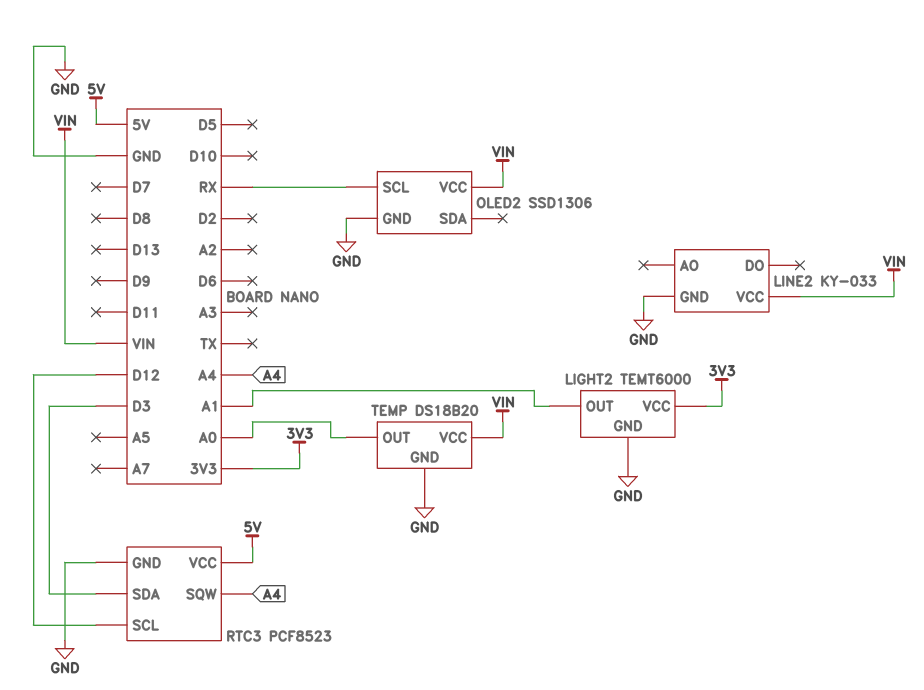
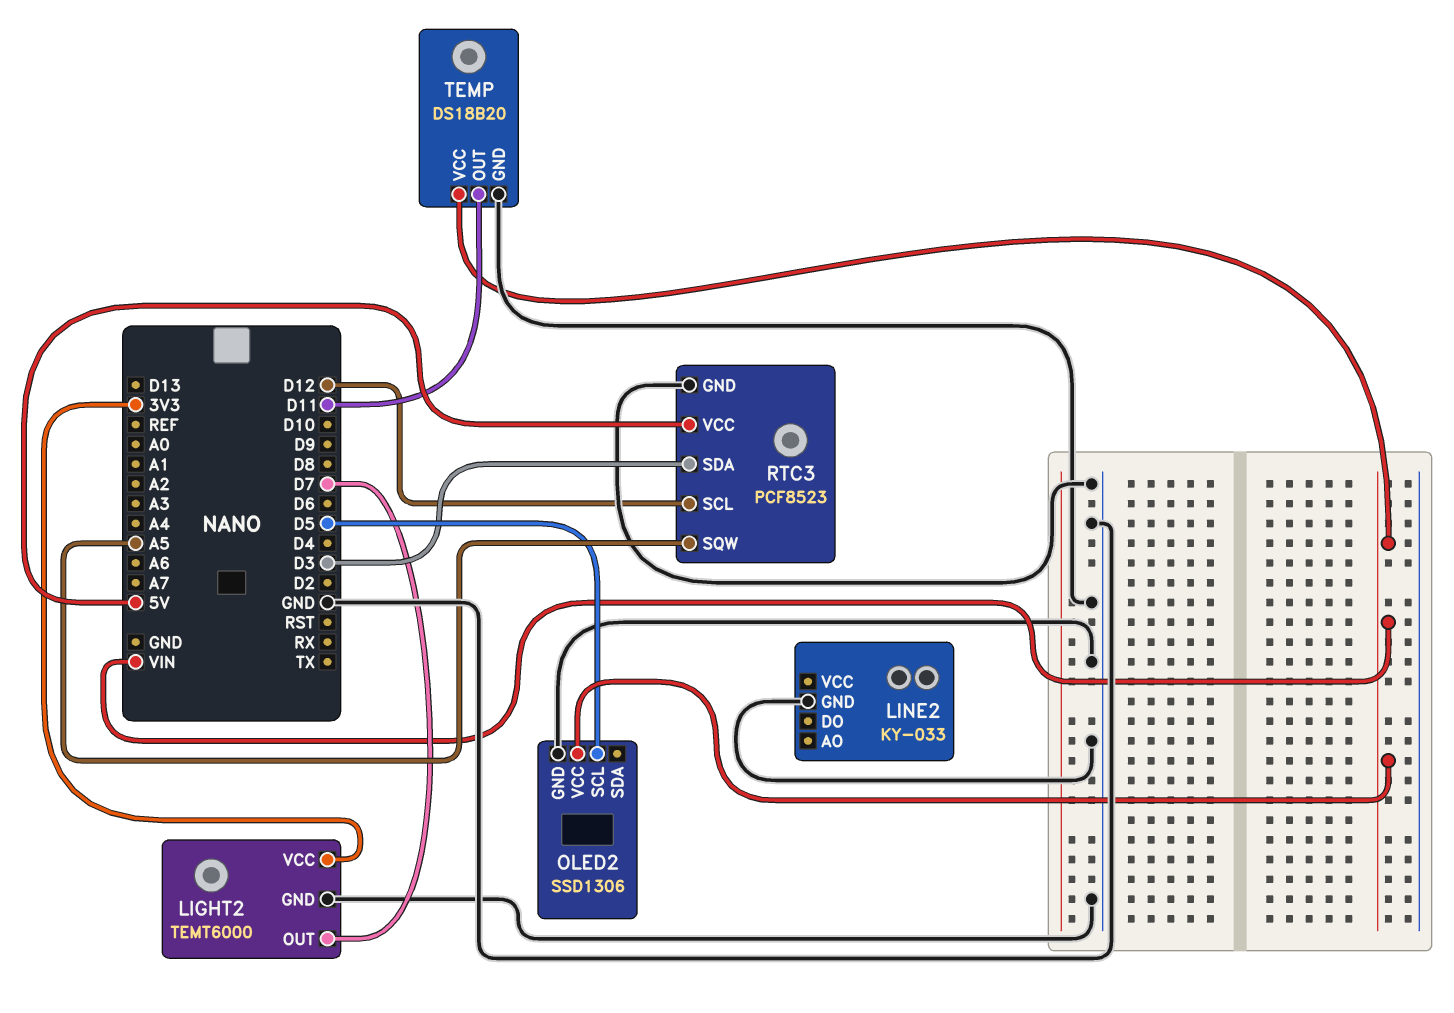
LIGHT2 pin OUT: A1 -> D7
LINE2 pin VCC: VIN -> none
OLED2 pin SCL: RX -> D5
RTC3 pin SQW: A4 -> A5
TEMP pin OUT: A0 -> D11

